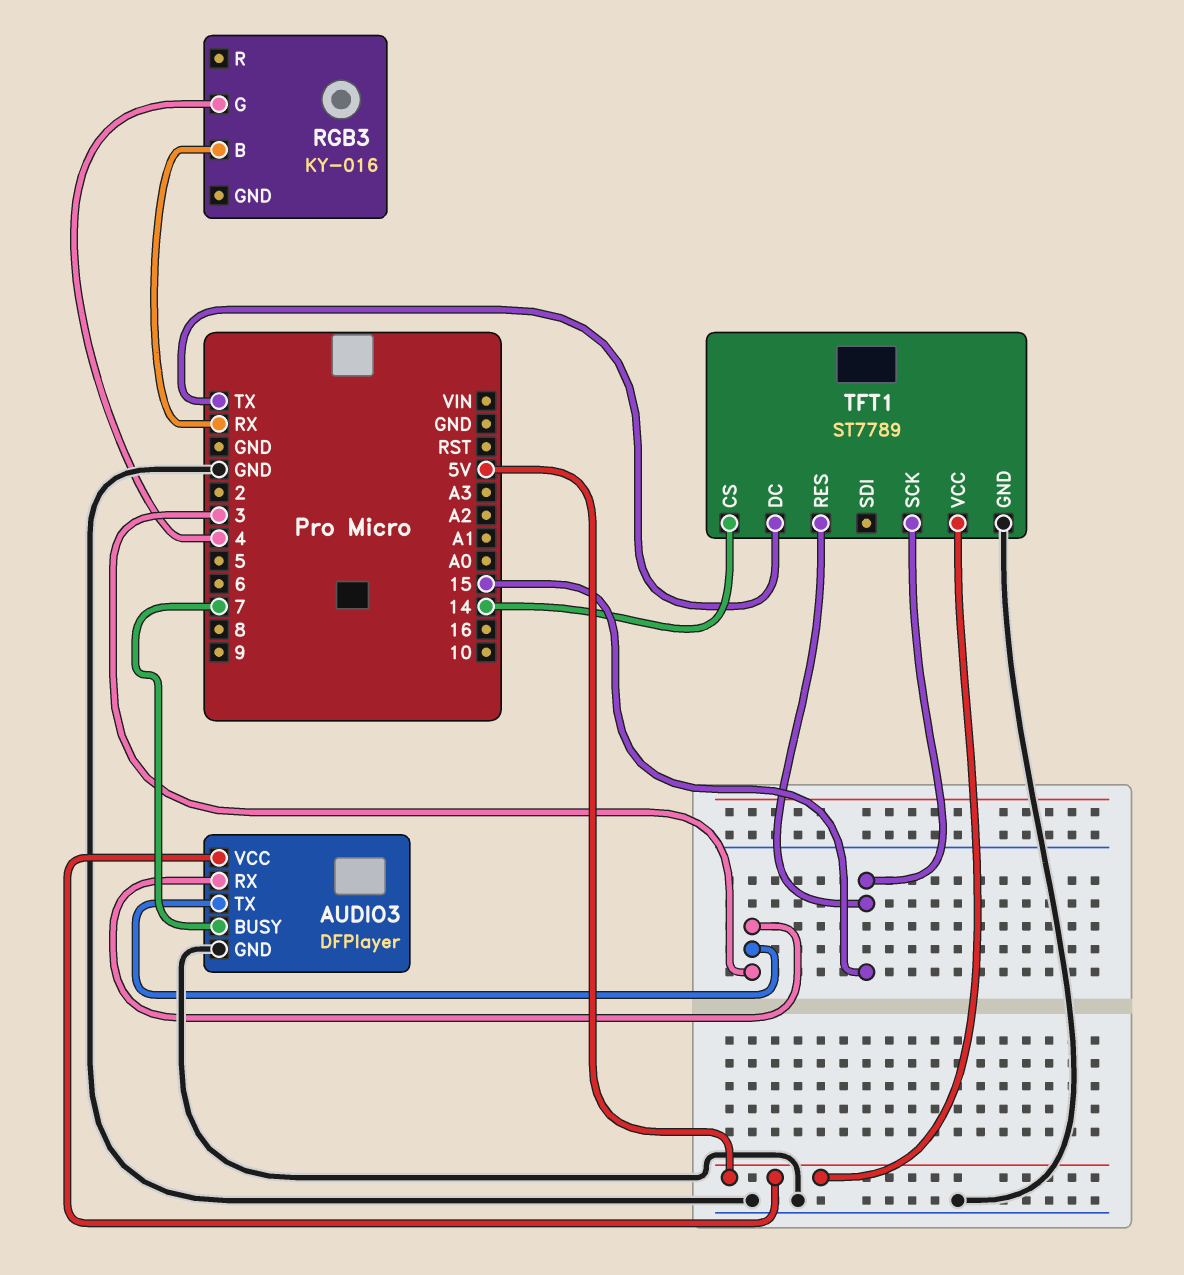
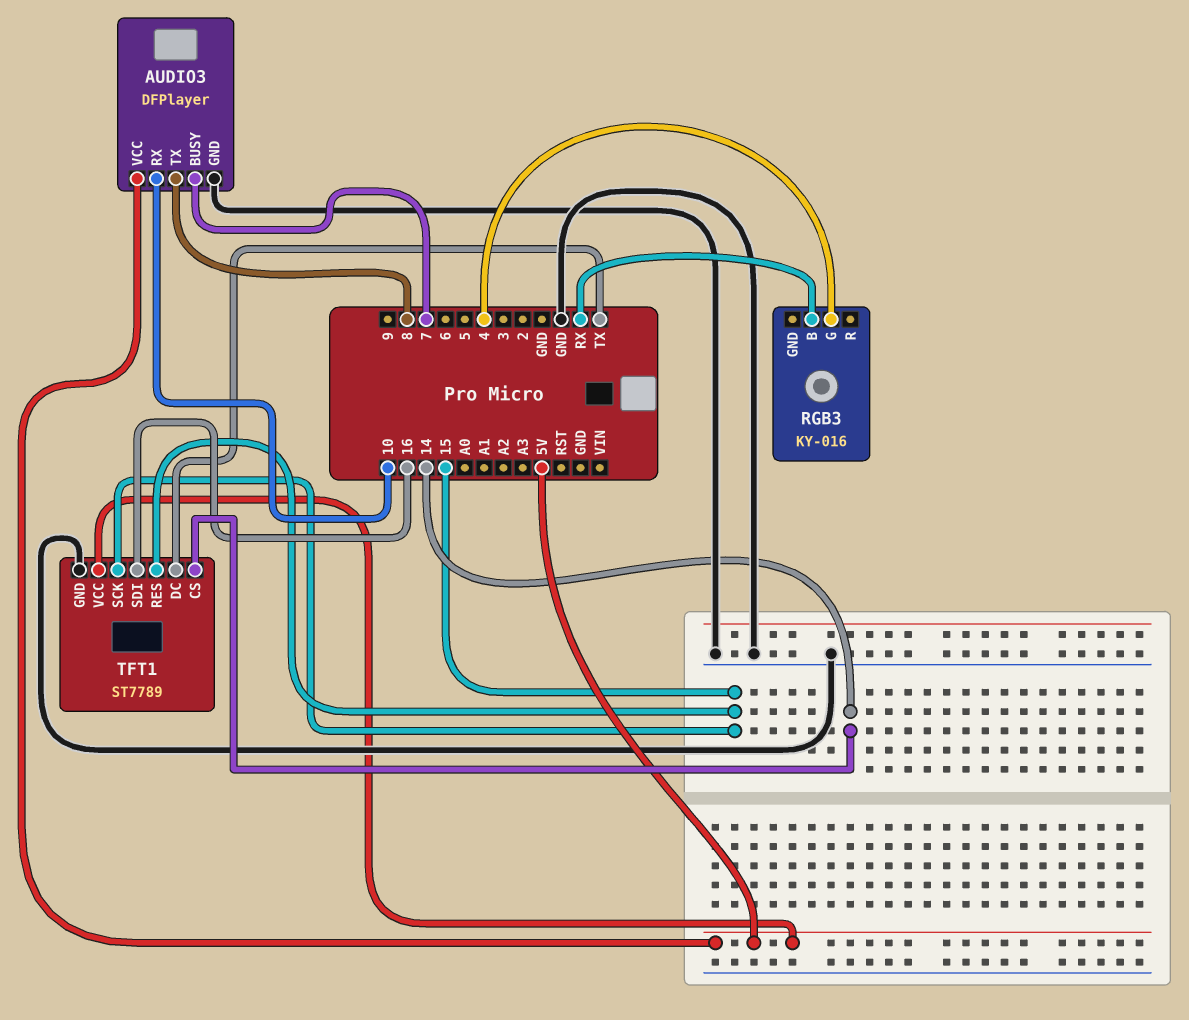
AUDIO3 pin RX: 3 -> 10
AUDIO3 pin TX: 3 -> 8
TFT1 pin SDI: none -> 16

